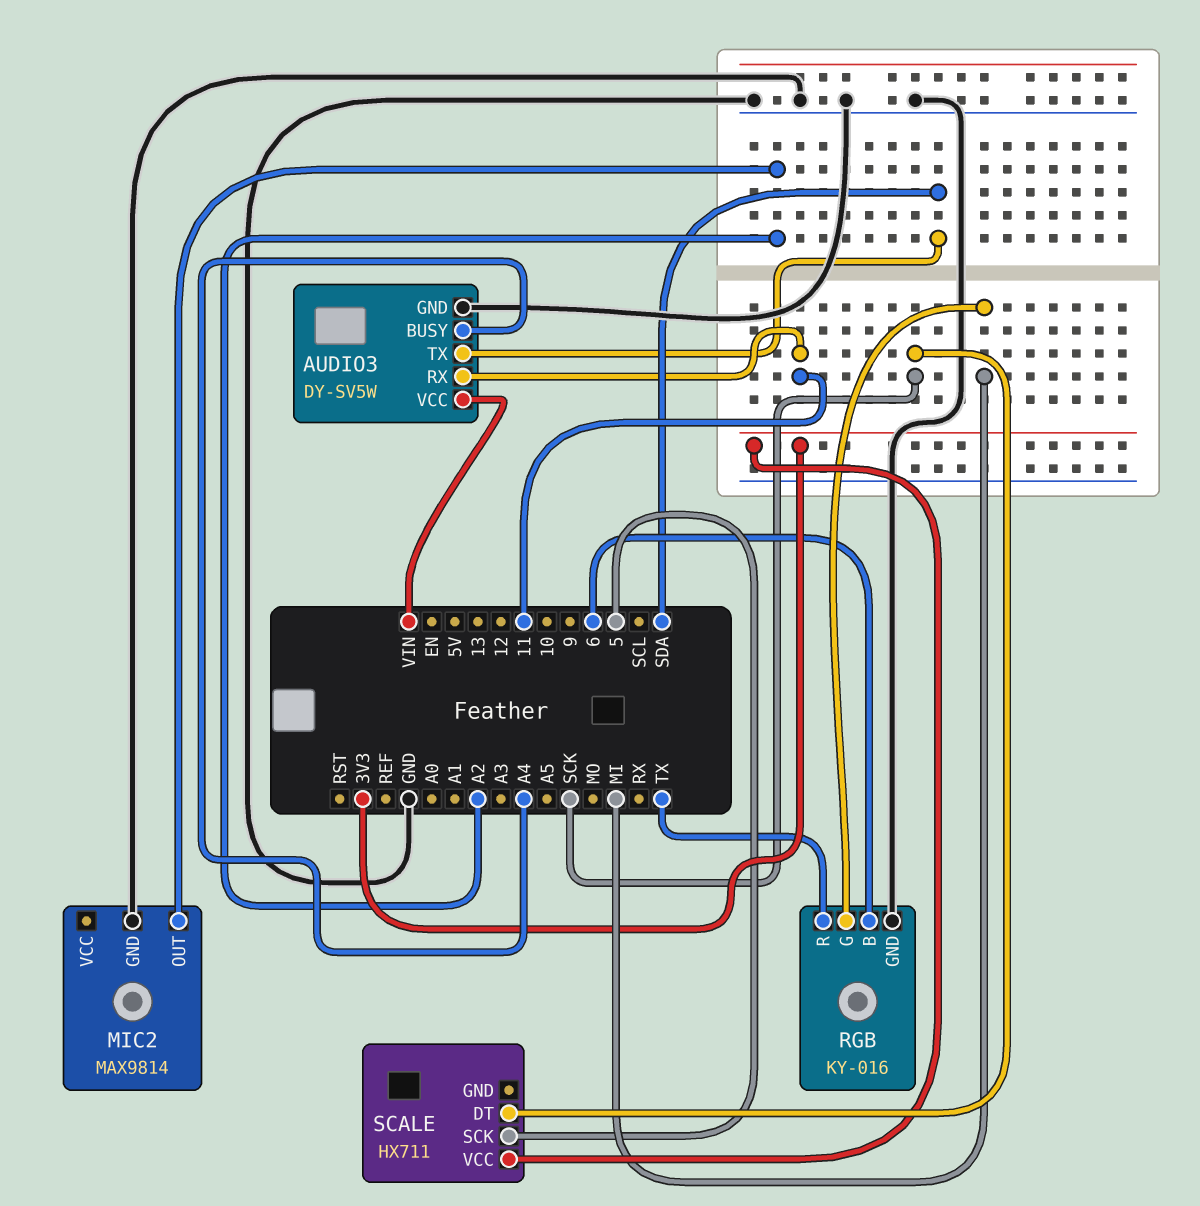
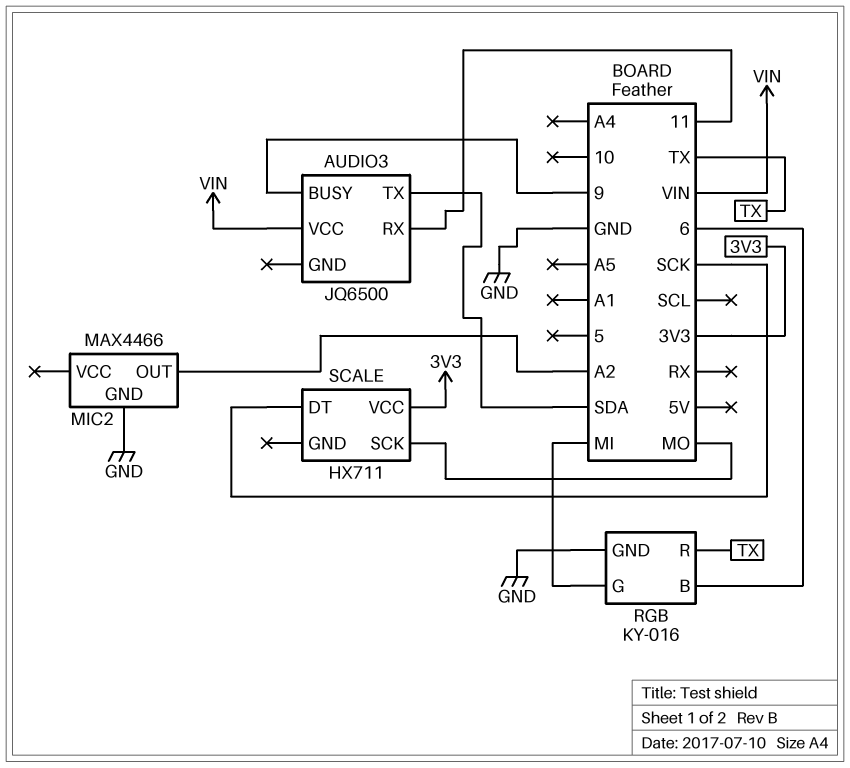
AUDIO3: DY-SV5W -> JQ6500
AUDIO3 pin BUSY: A4 -> 9
AUDIO3 pin GND: GND -> none
MIC2: MAX9814 -> MAX4466
SCALE pin SCK: 5 -> MO

